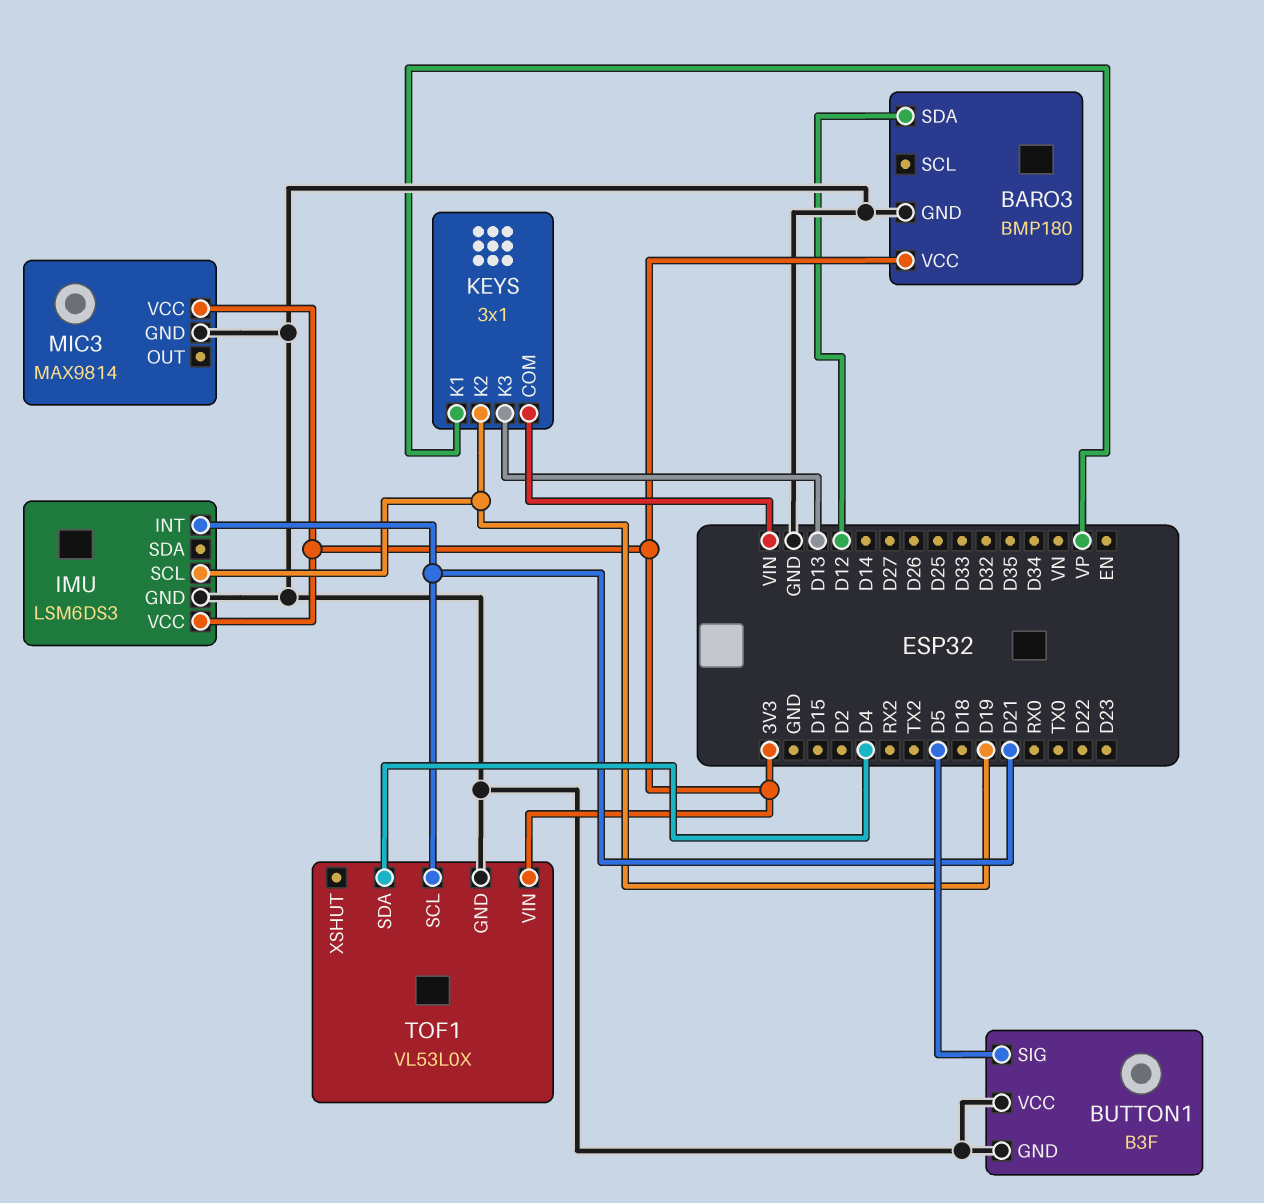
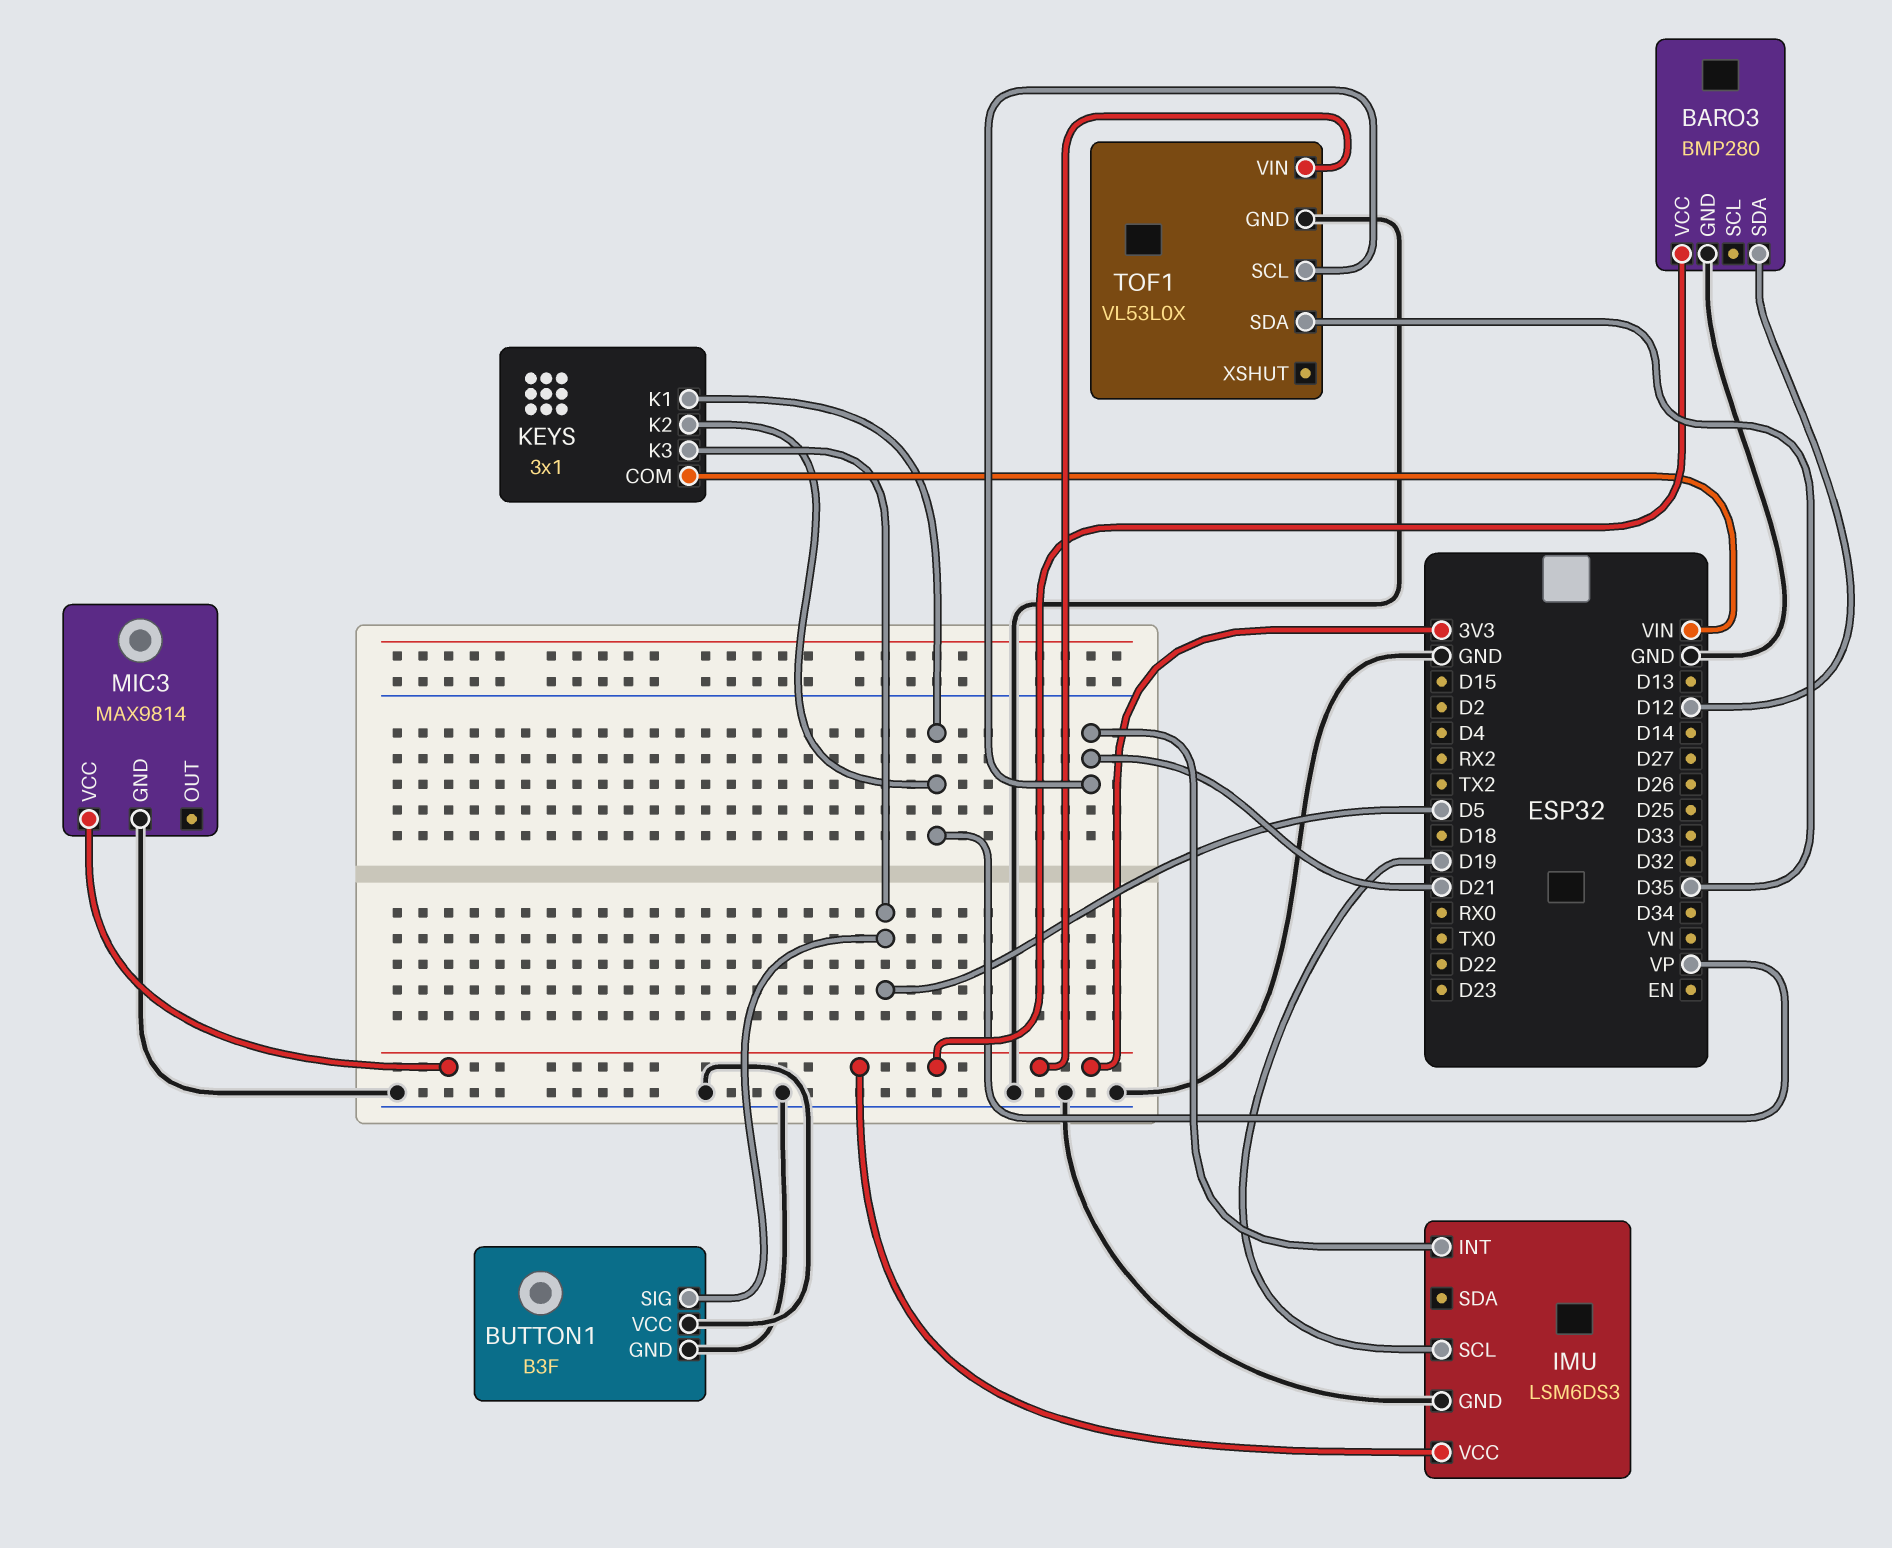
BARO3: BMP180 -> BMP280
KEYS pin K2: D19 -> VP
KEYS pin K3: D13 -> D5
TOF1 pin SDA: D4 -> D35

